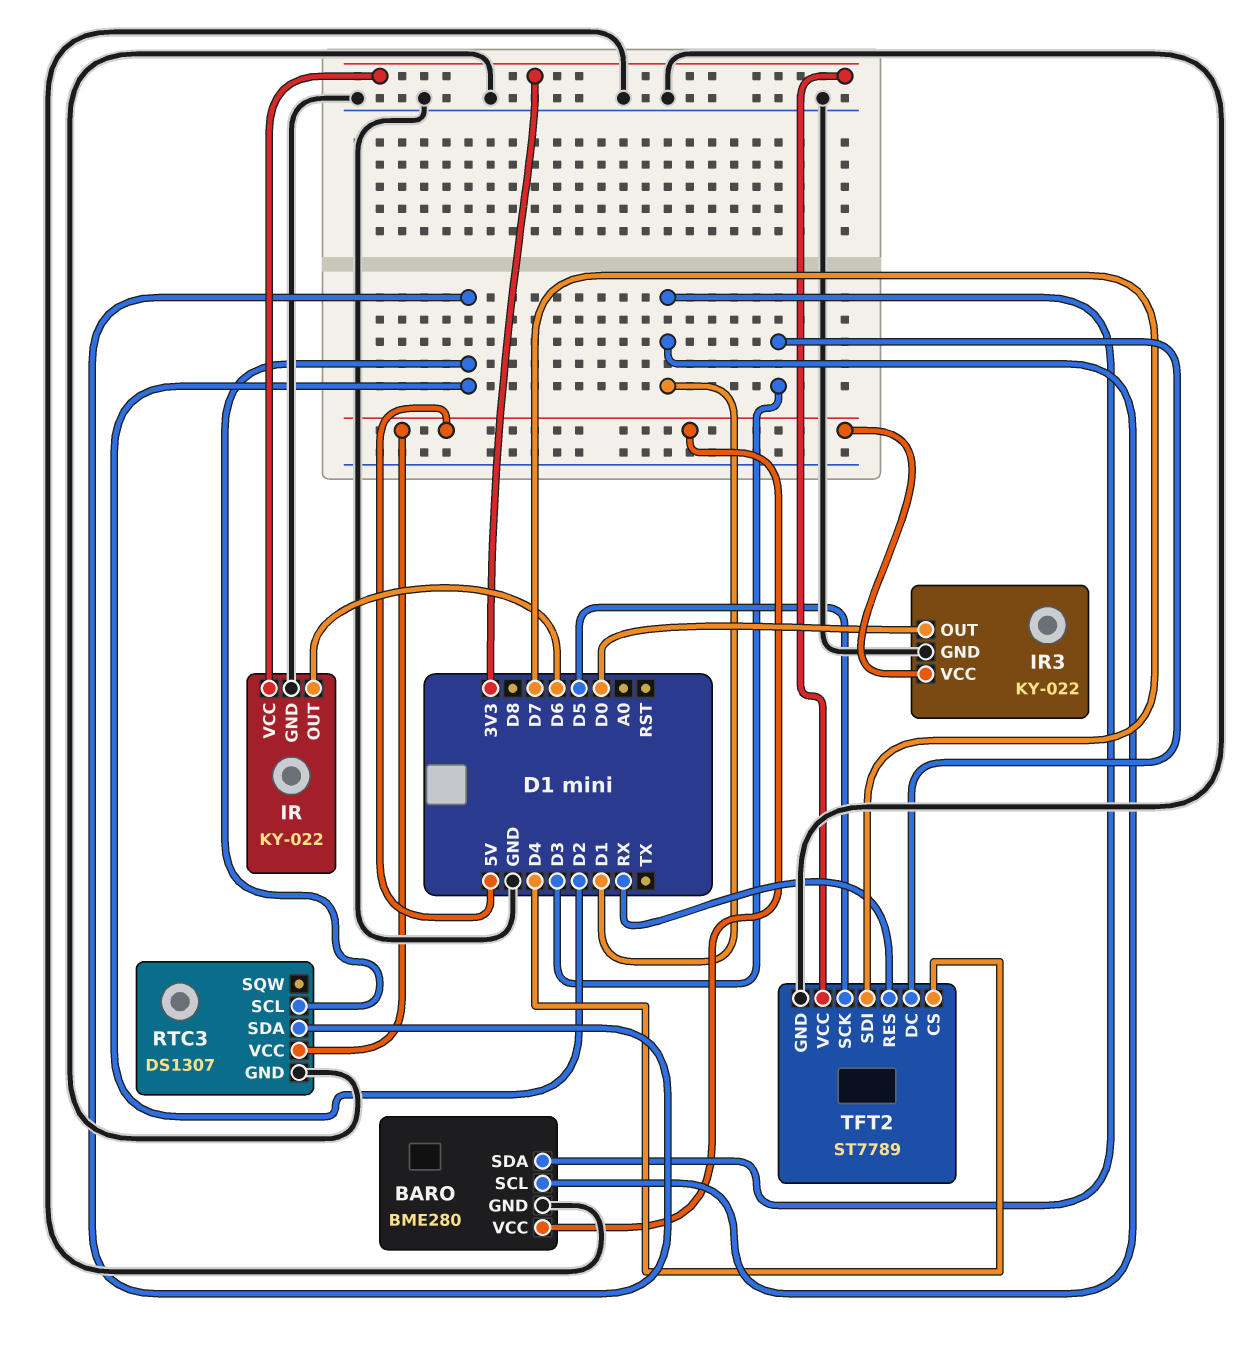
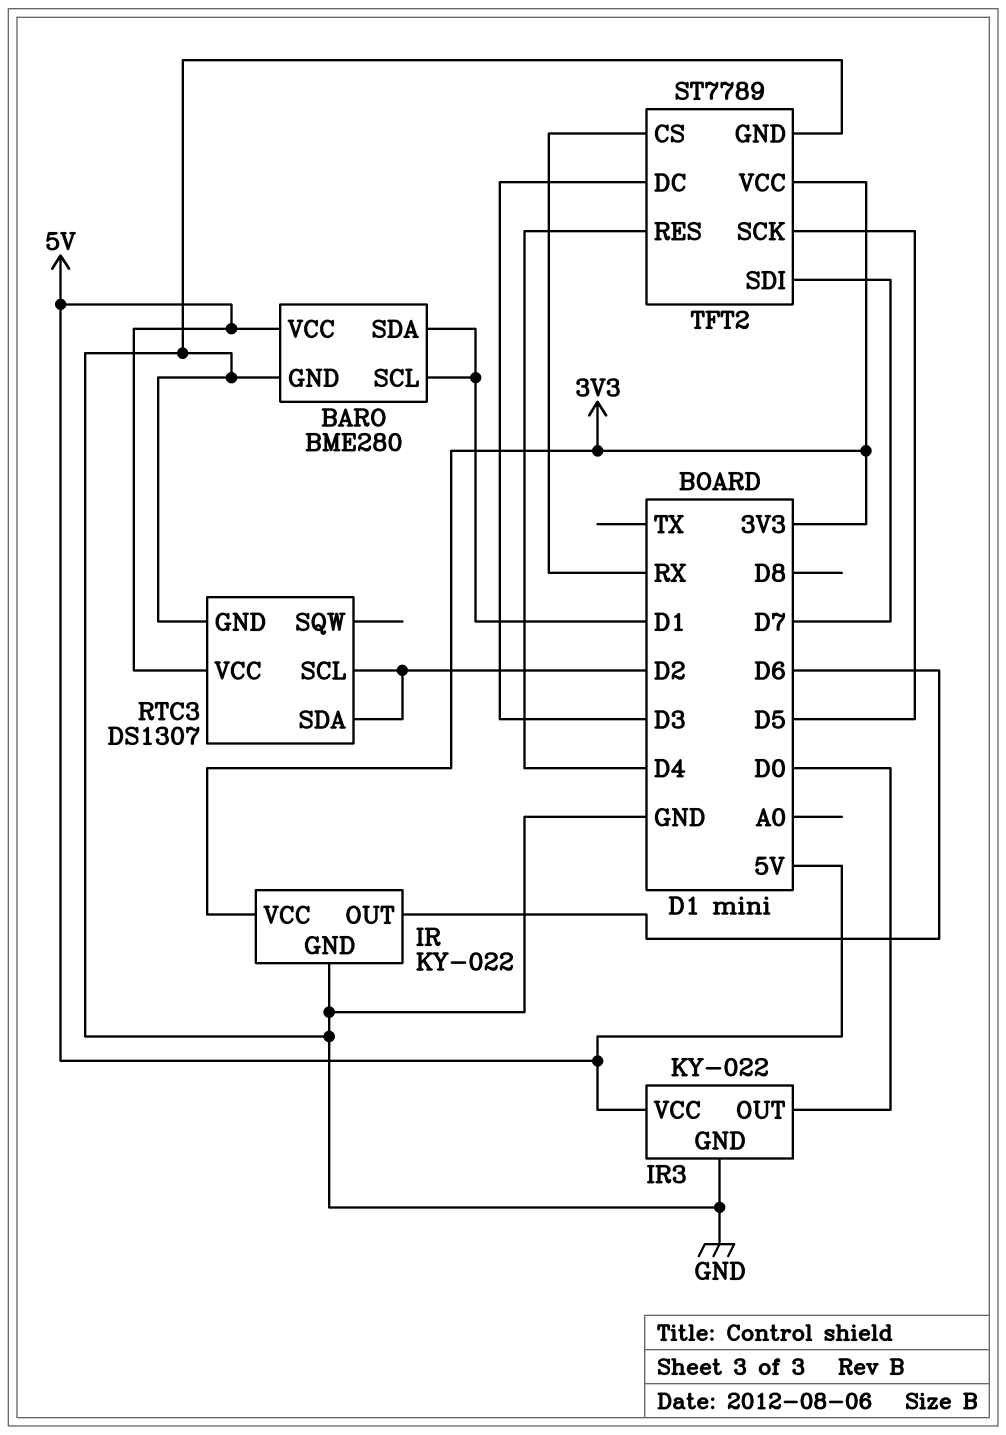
TFT2 pin CS: D4 -> RX
TFT2 pin RES: RX -> D4

